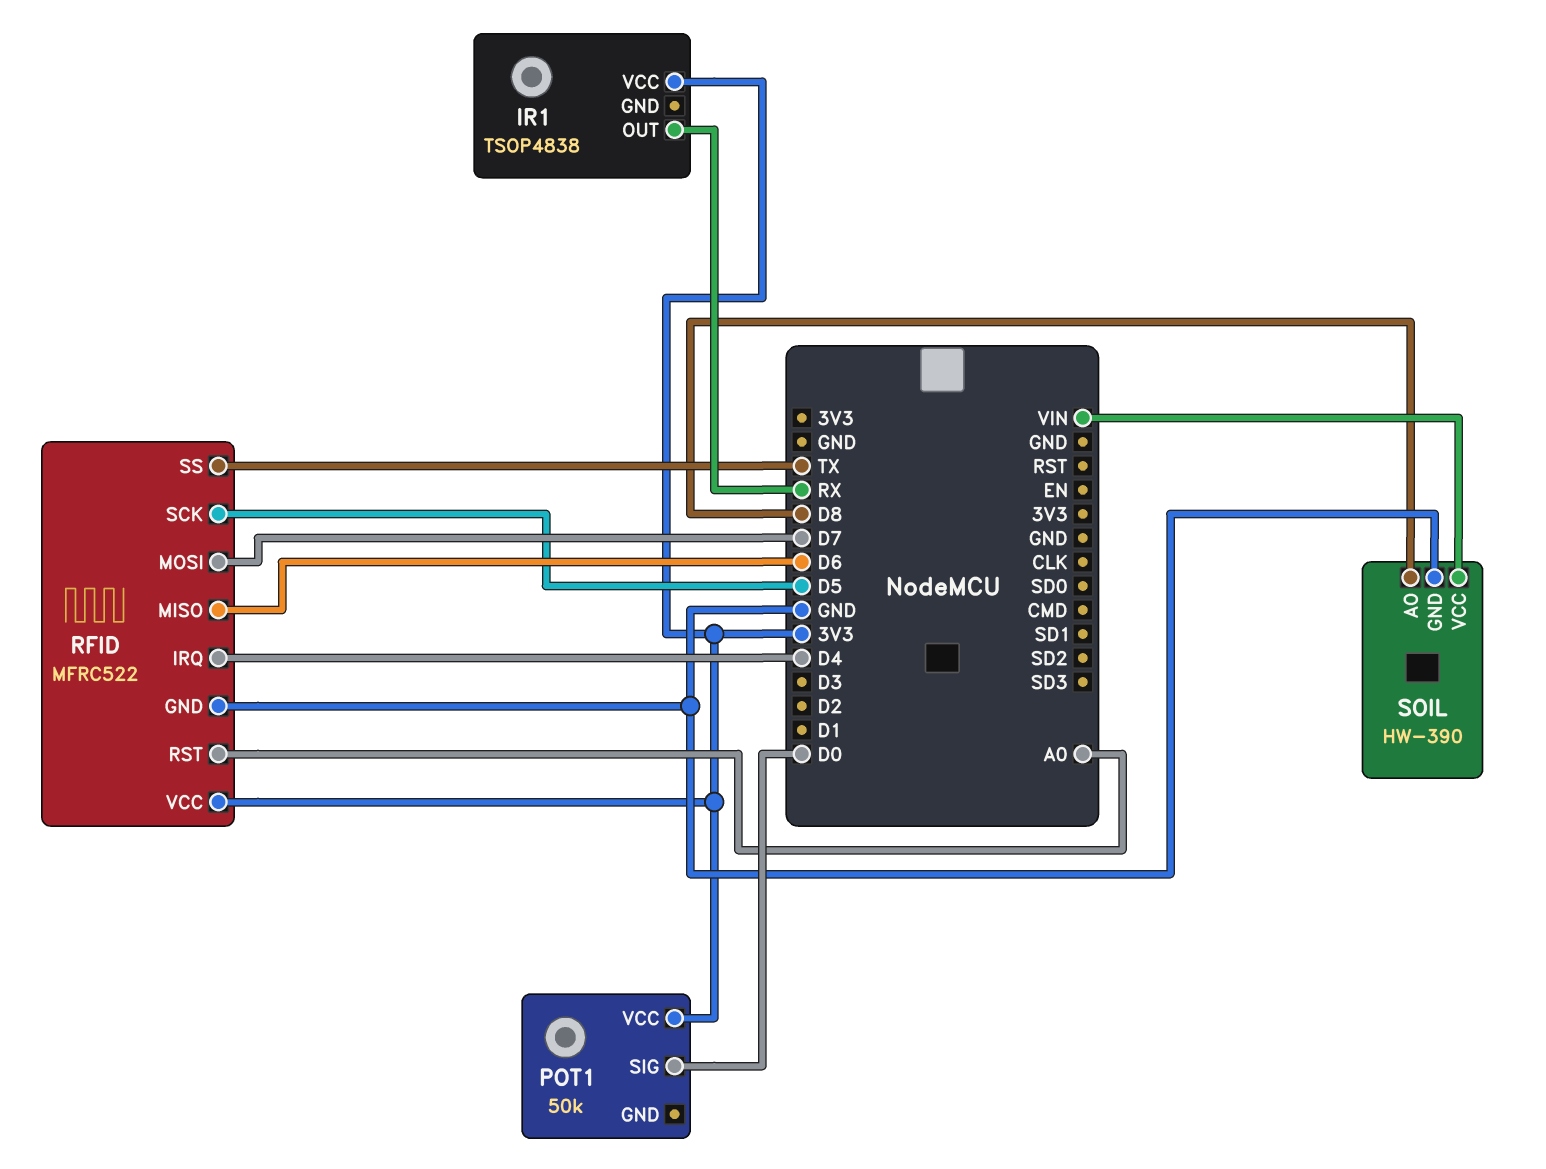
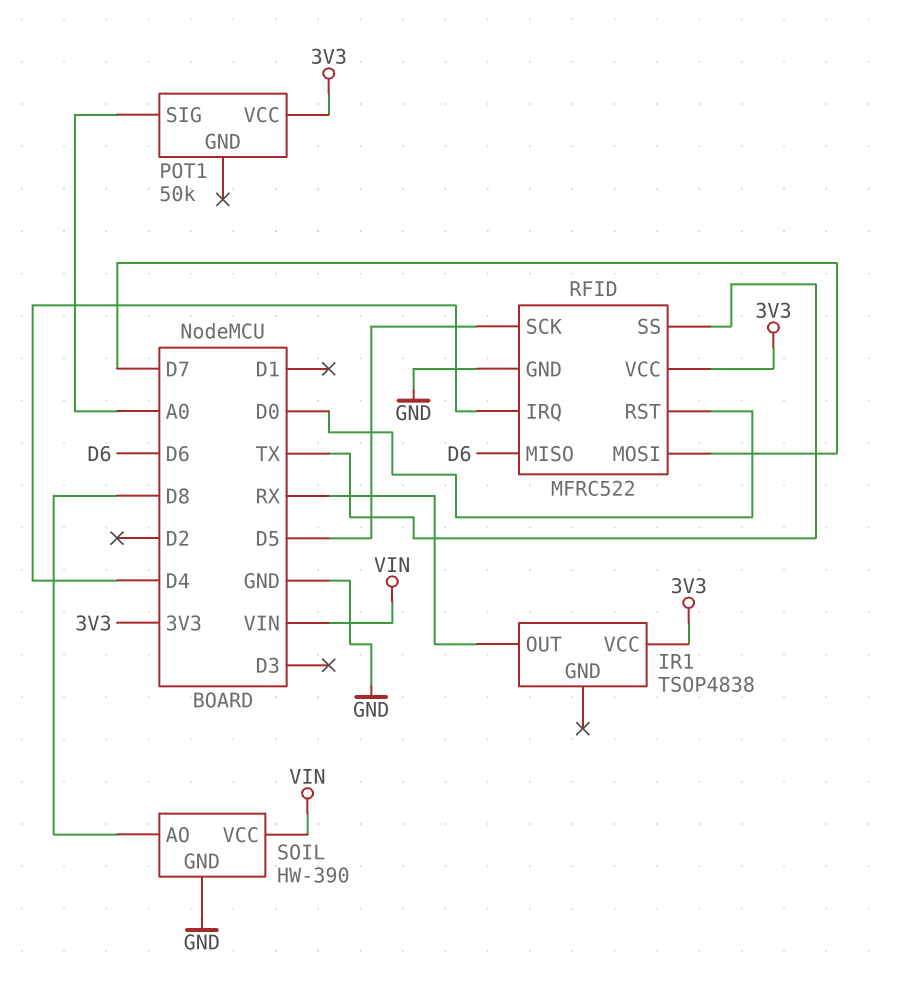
POT1 pin SIG: D0 -> A0
RFID pin RST: A0 -> D0

